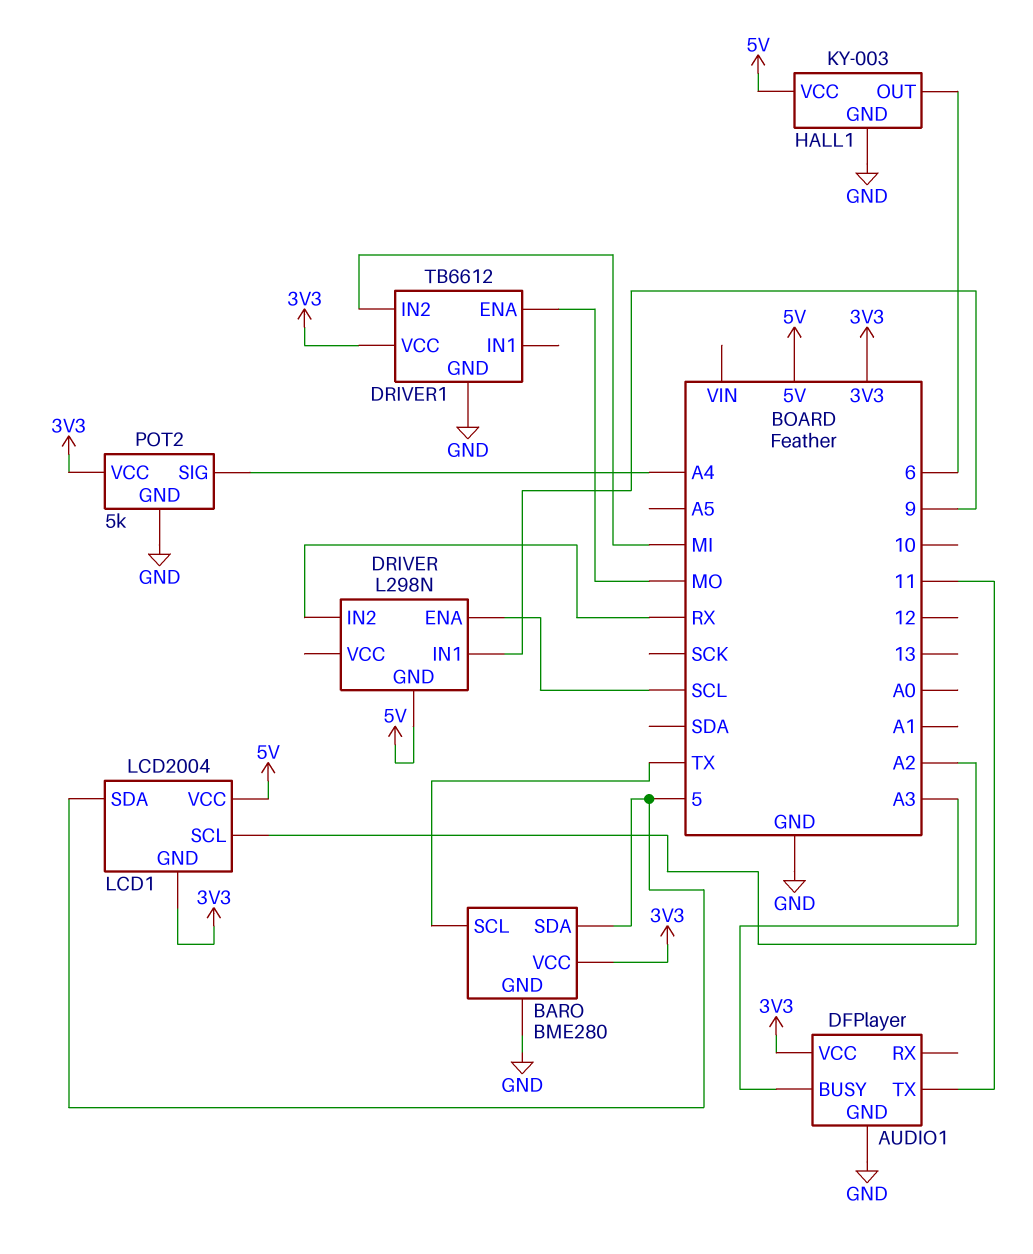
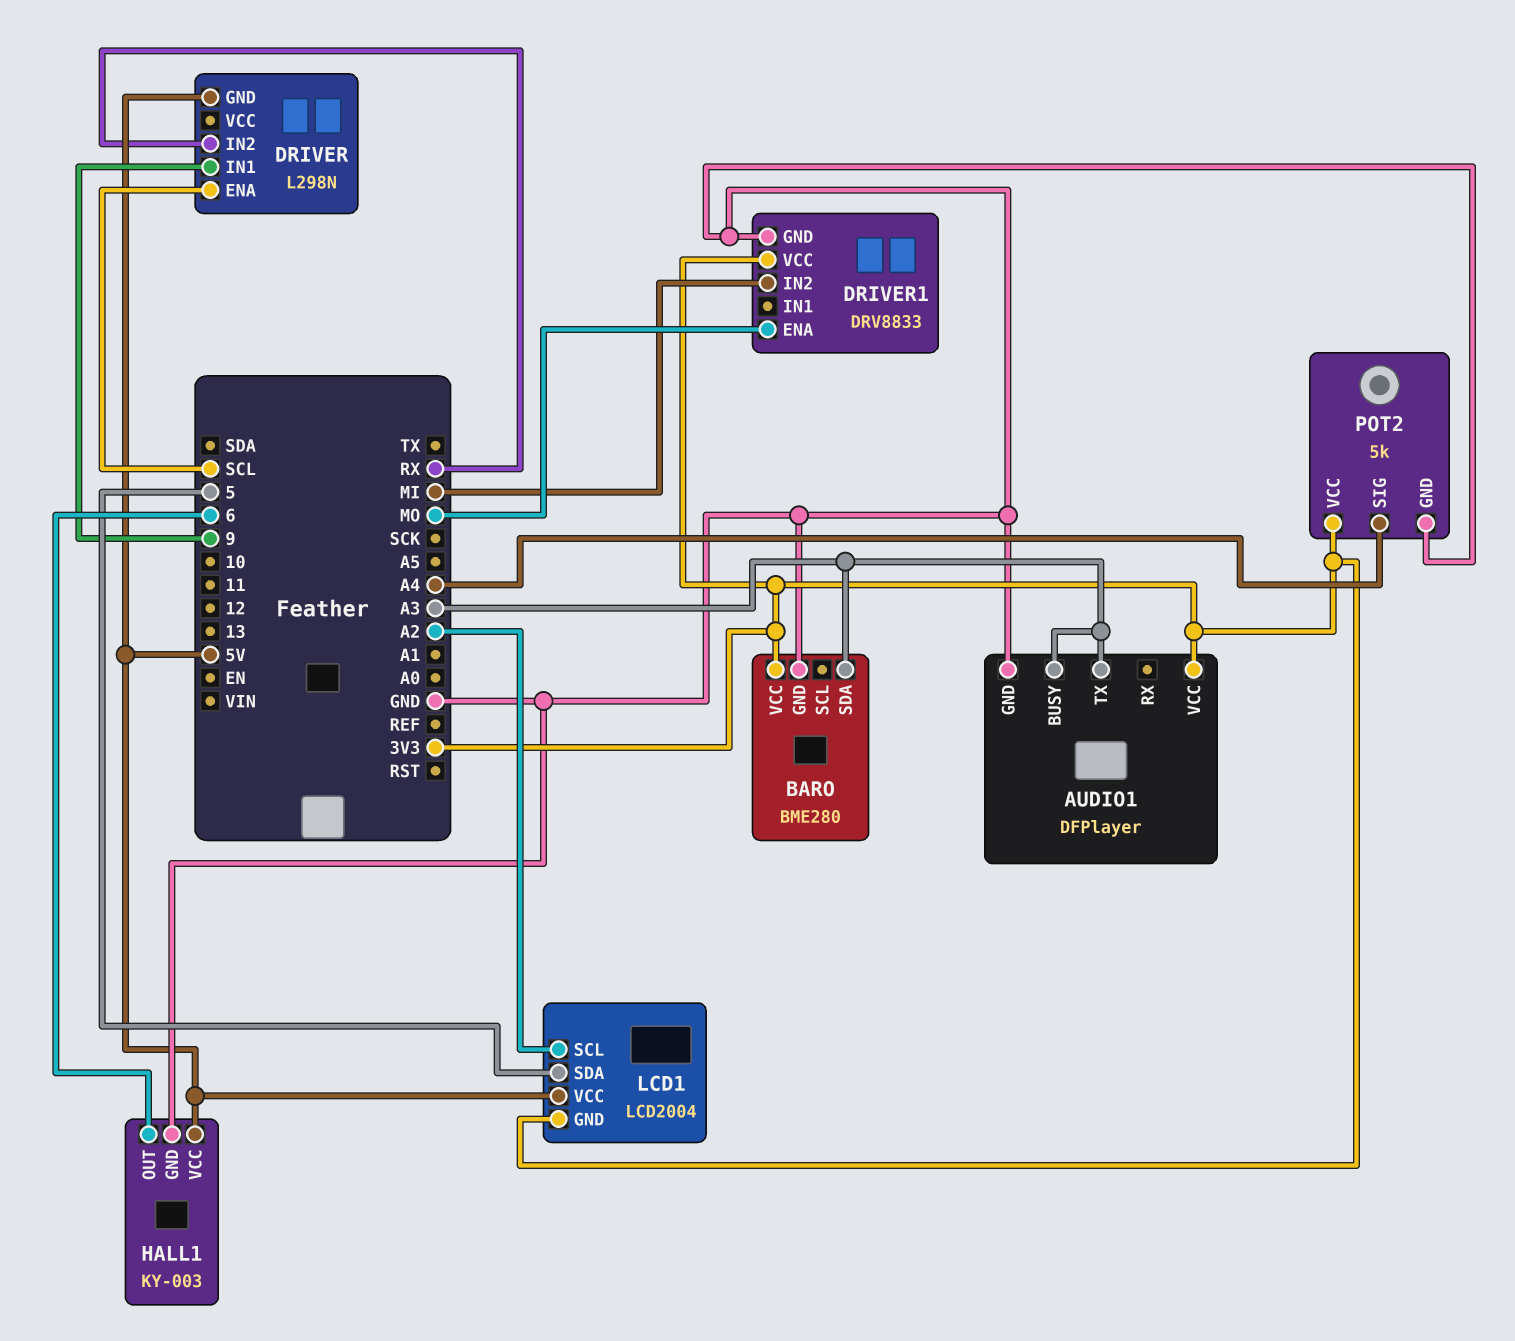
AUDIO1 pin TX: 11 -> A3
BARO pin SCL: TX -> none
BARO pin SDA: 5 -> A3
DRIVER1: TB6612 -> DRV8833

